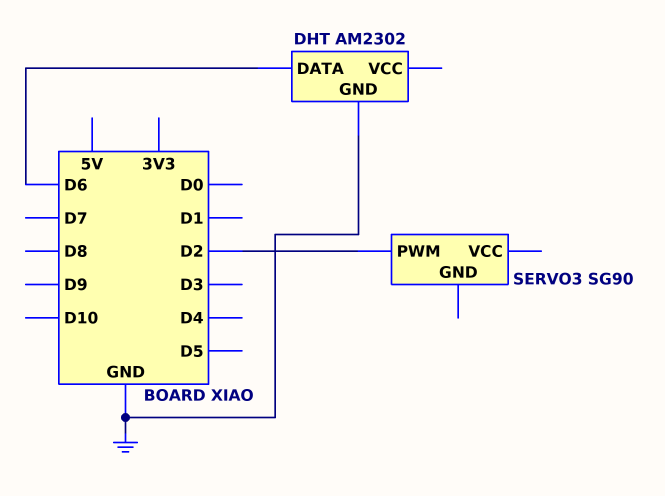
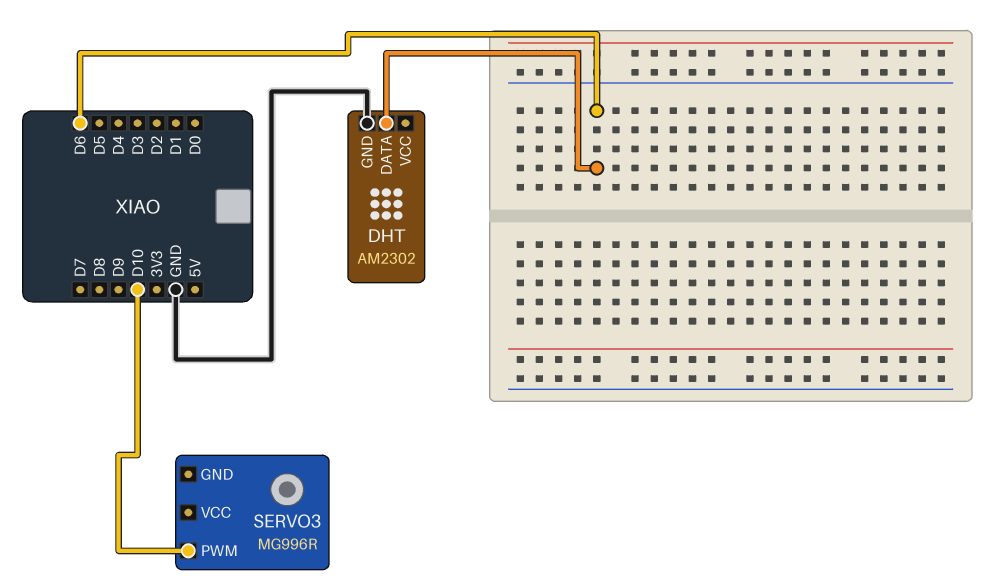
SERVO3: SG90 -> MG996R
SERVO3 pin PWM: D2 -> D10

